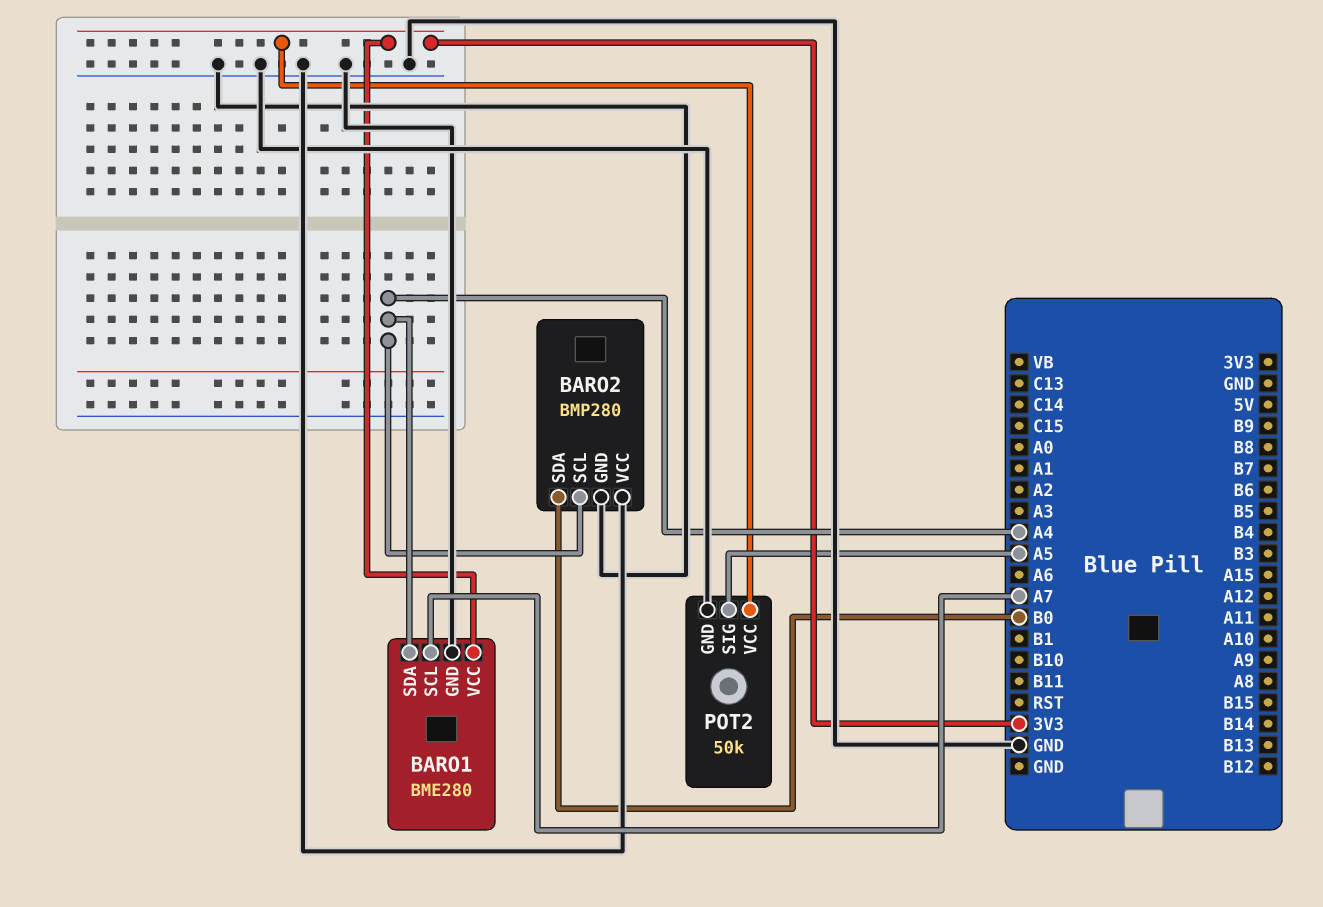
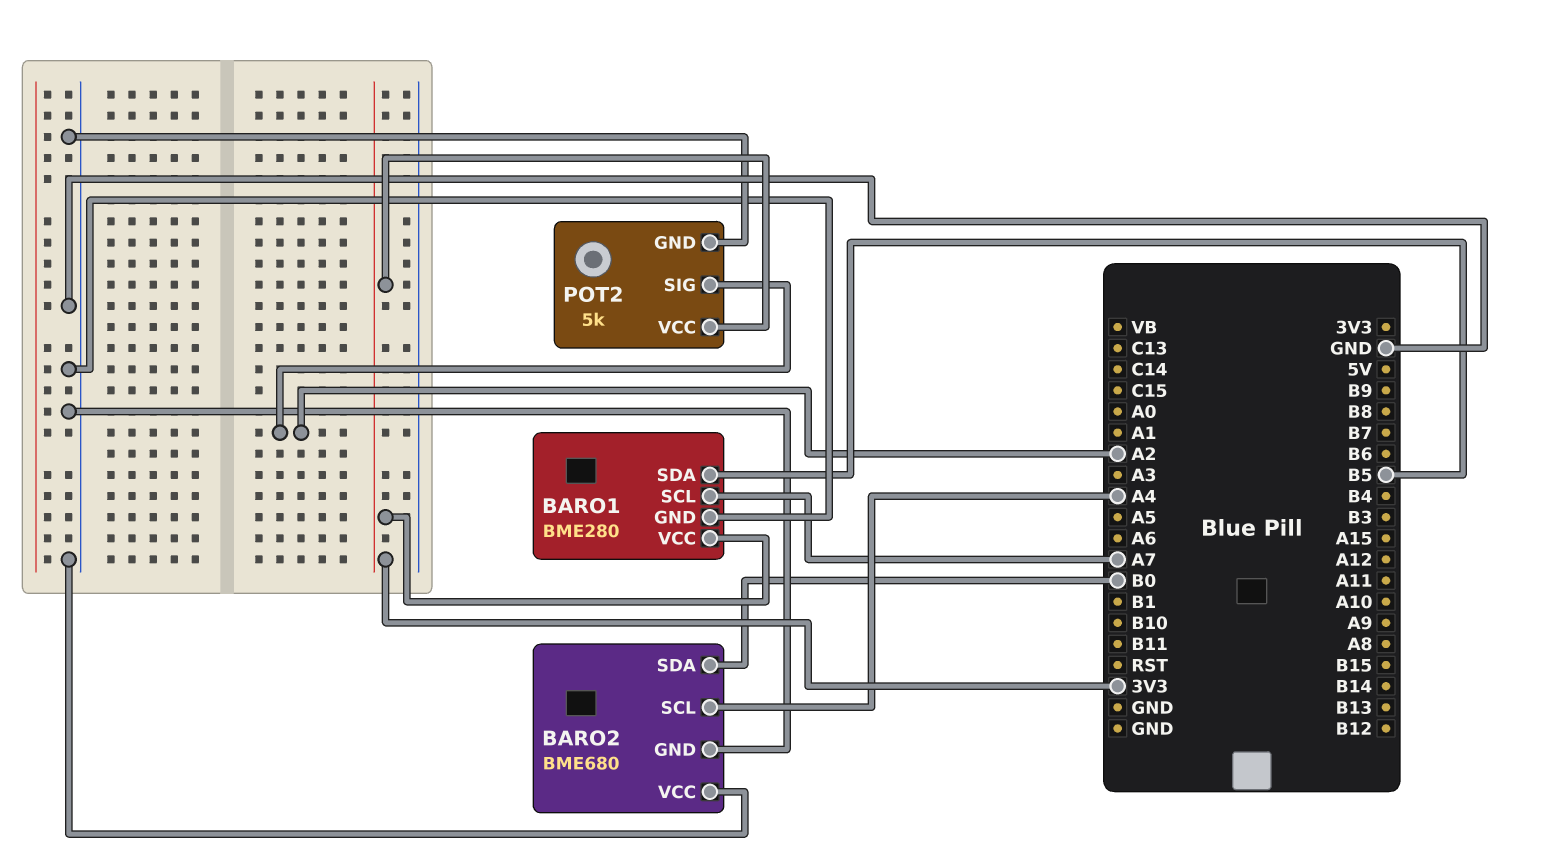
BARO1 pin SDA: A4 -> B5
BARO2: BMP280 -> BME680
POT2: 50k -> 5k
POT2 pin SIG: A5 -> A2

